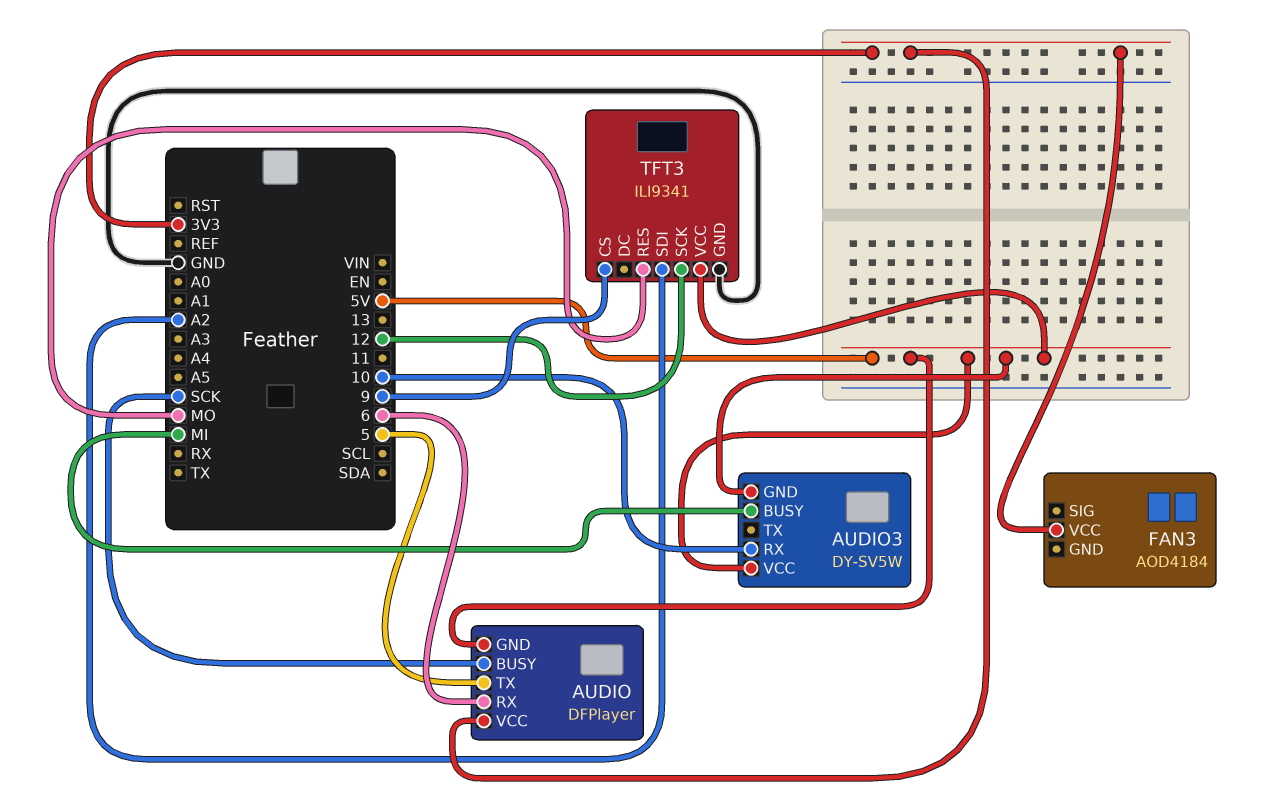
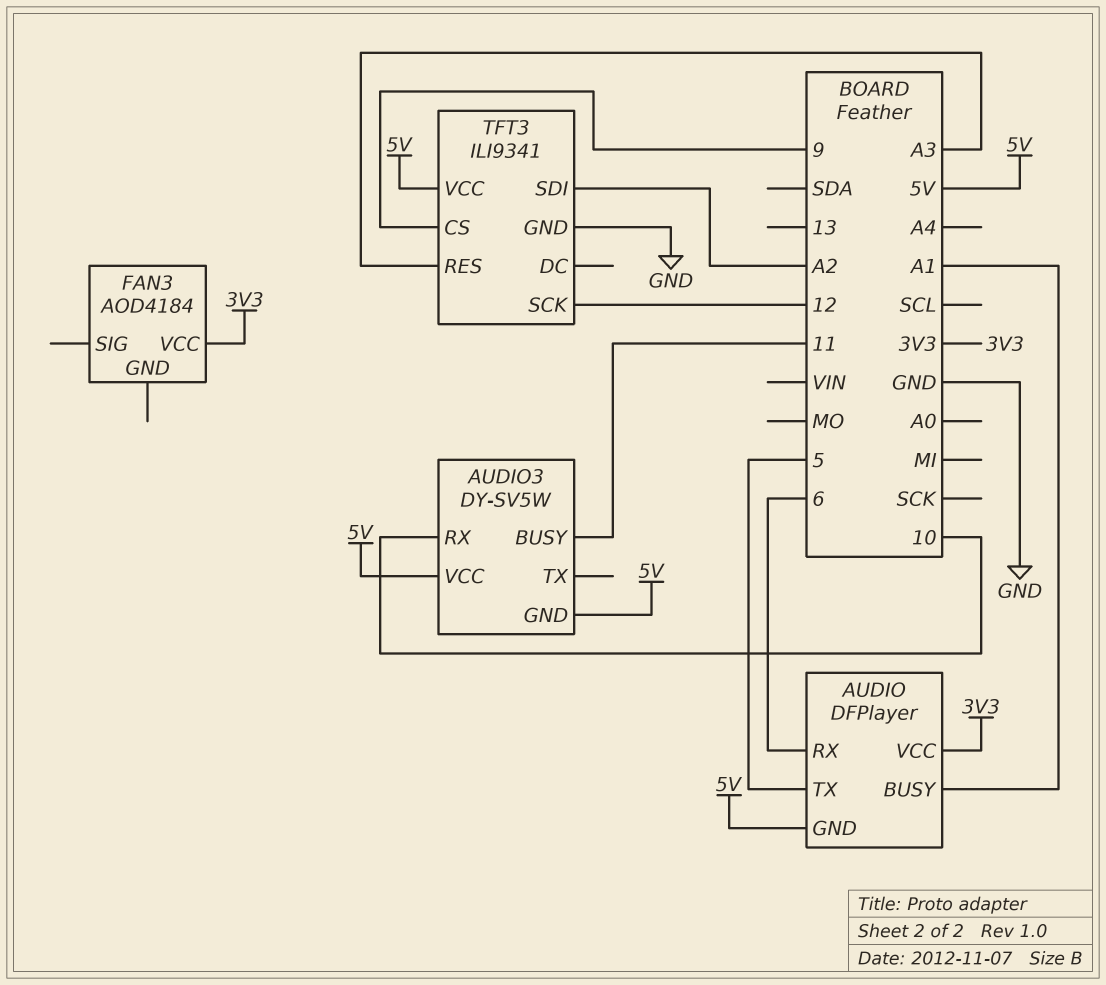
AUDIO pin BUSY: SCK -> A1
AUDIO3 pin BUSY: MI -> 11
TFT3 pin RES: MO -> A3

